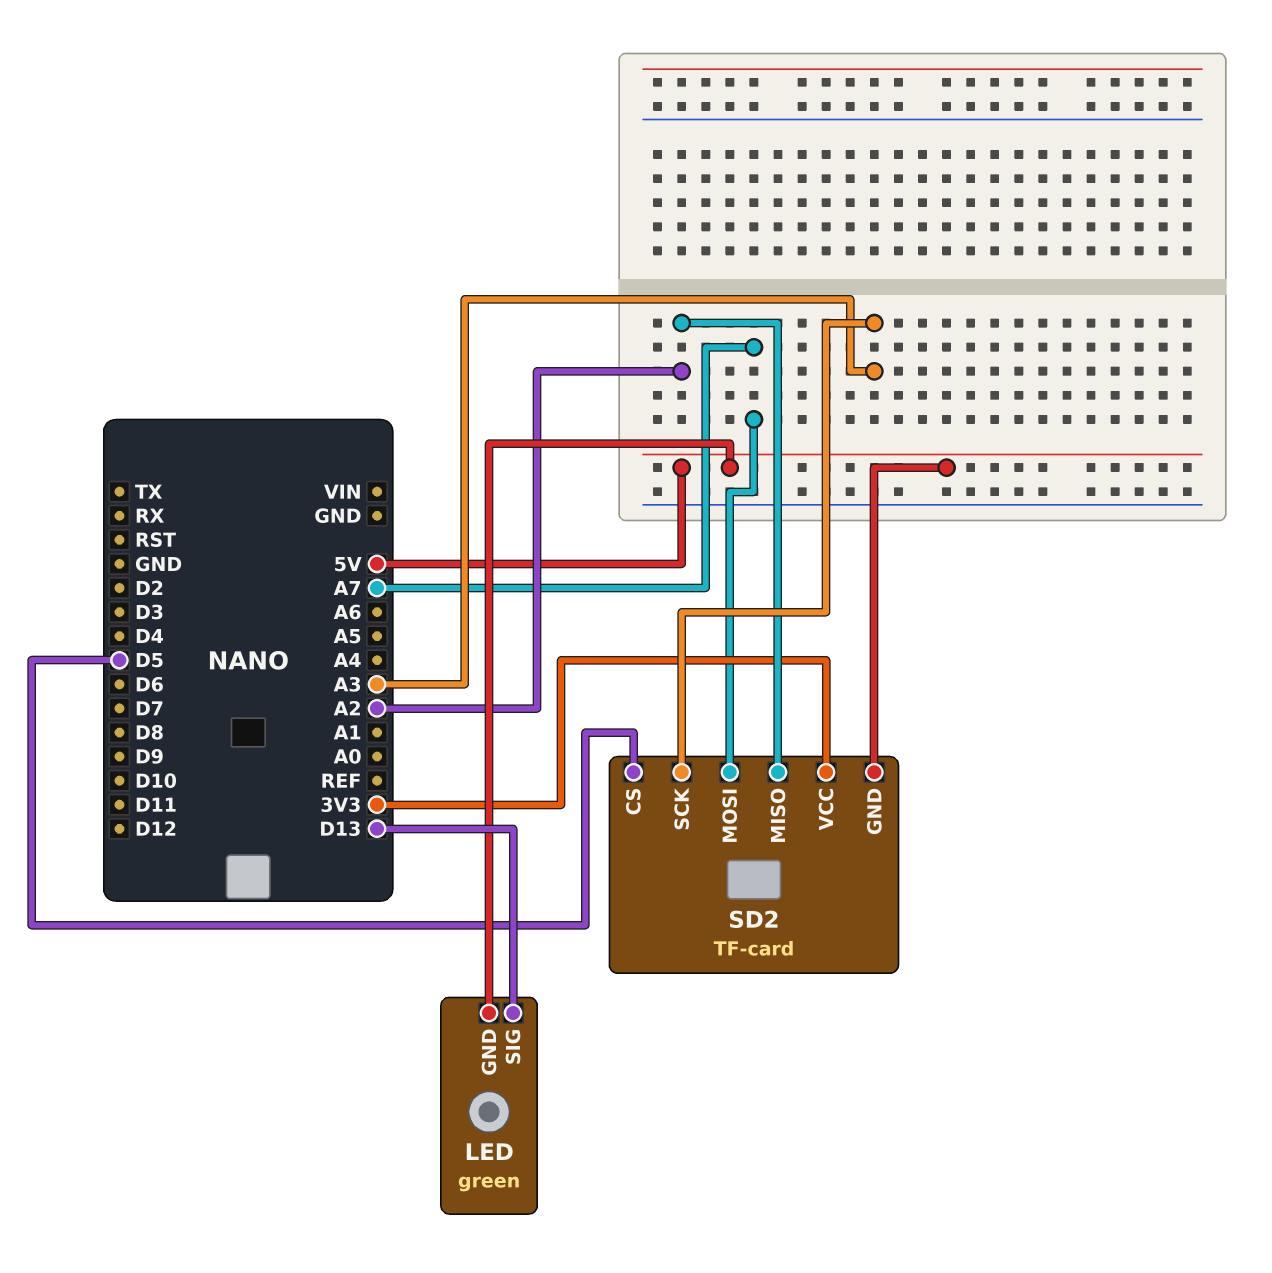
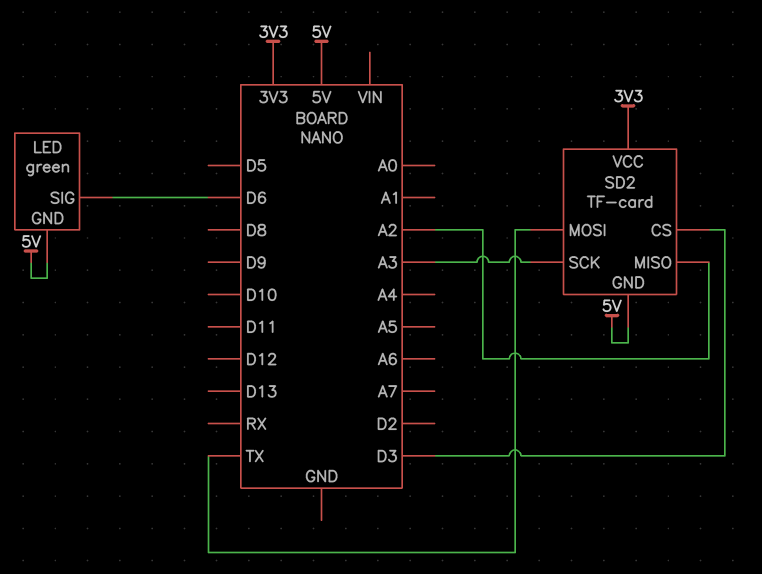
LED pin SIG: D13 -> D6
SD2 pin CS: D5 -> D3
SD2 pin MOSI: A7 -> TX

